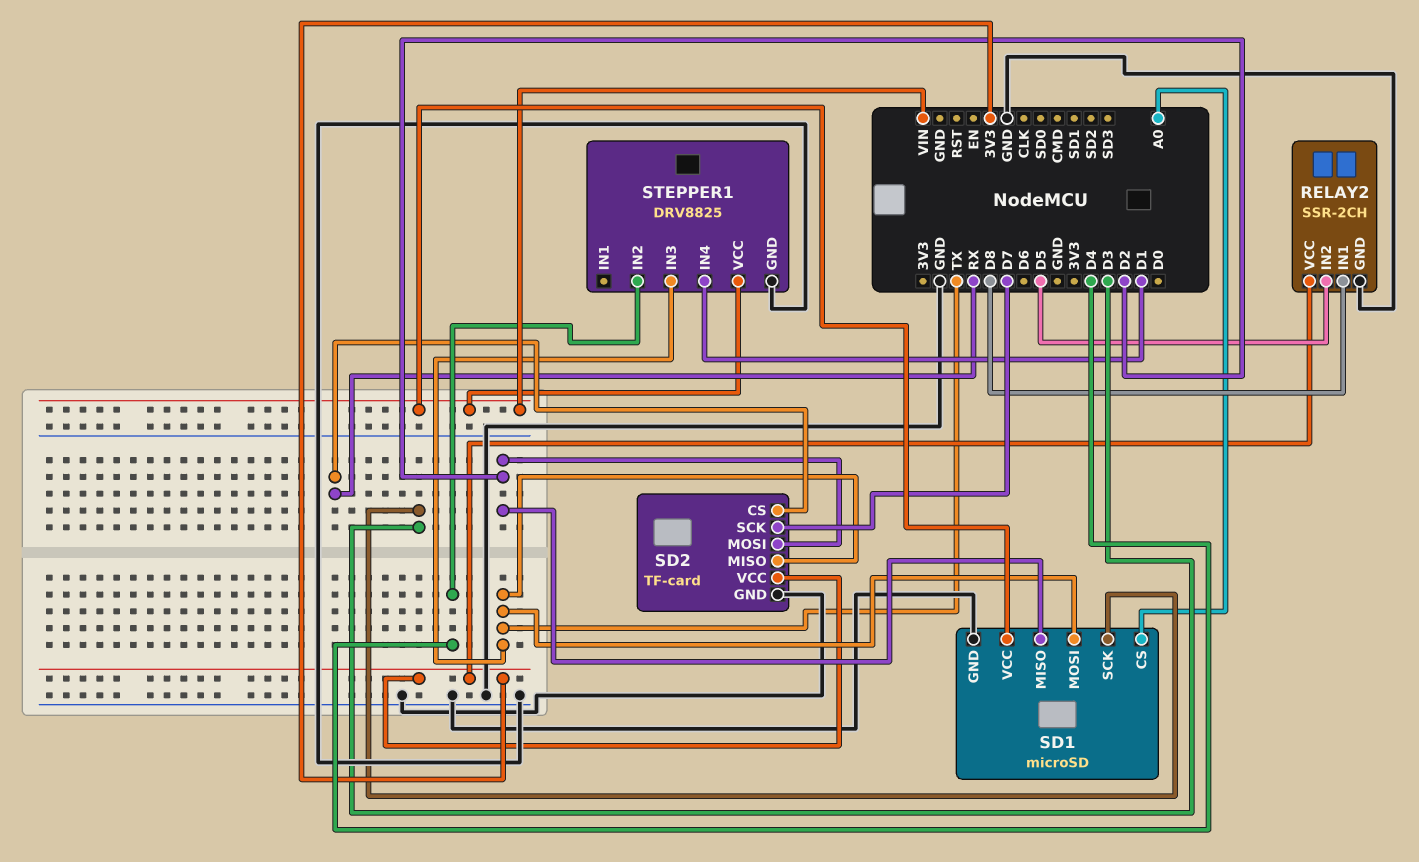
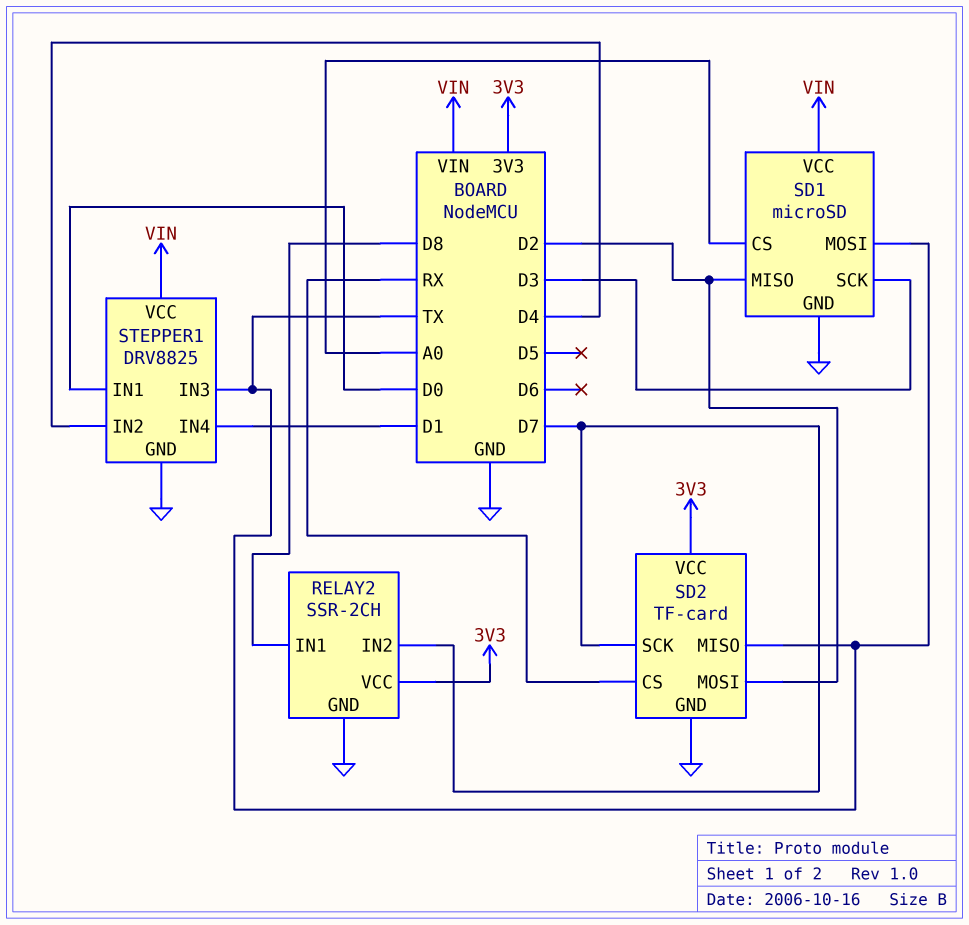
RELAY2 pin IN2: D5 -> D7
STEPPER1 pin IN1: none -> D0

